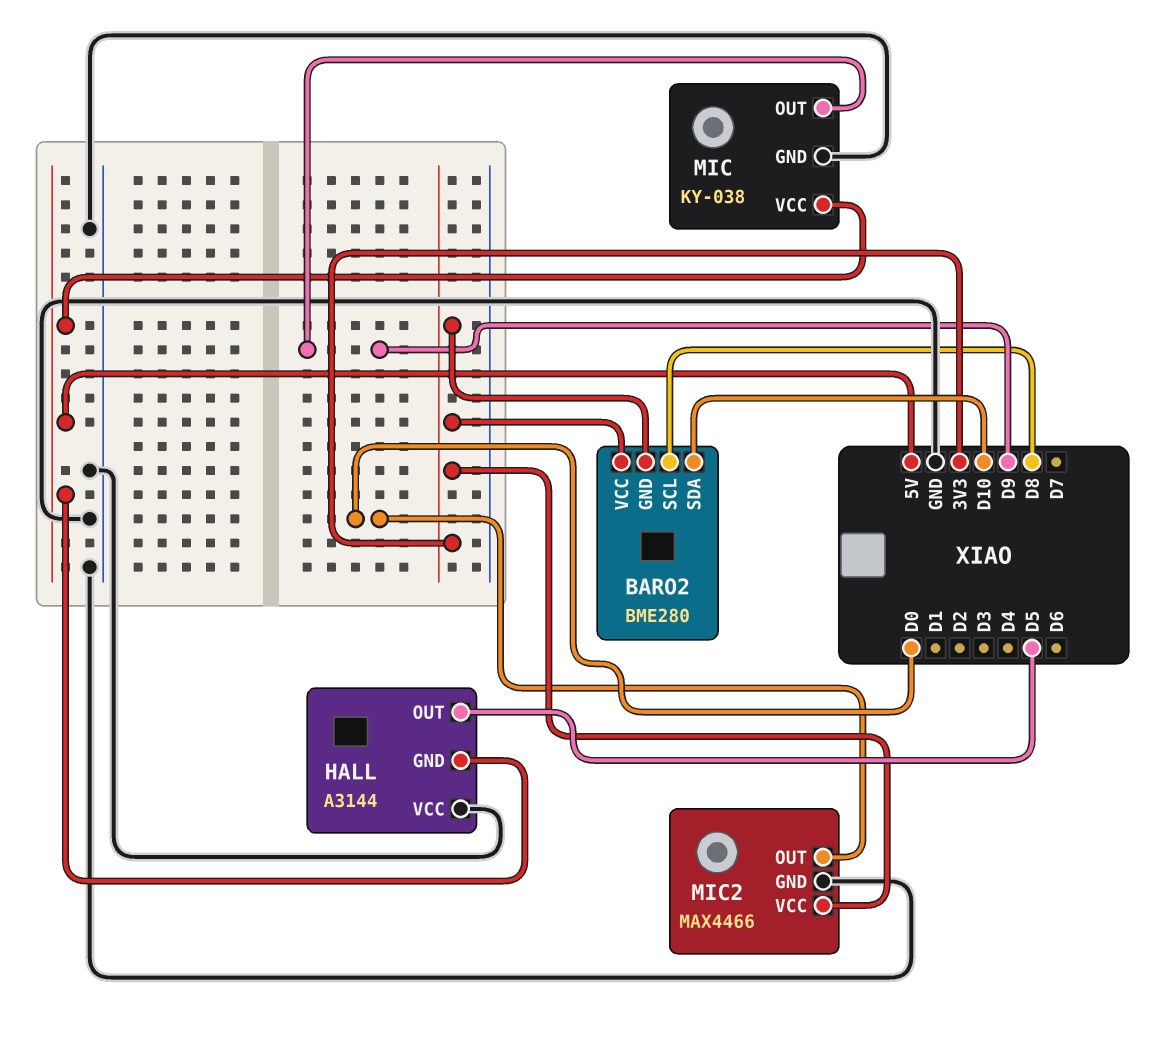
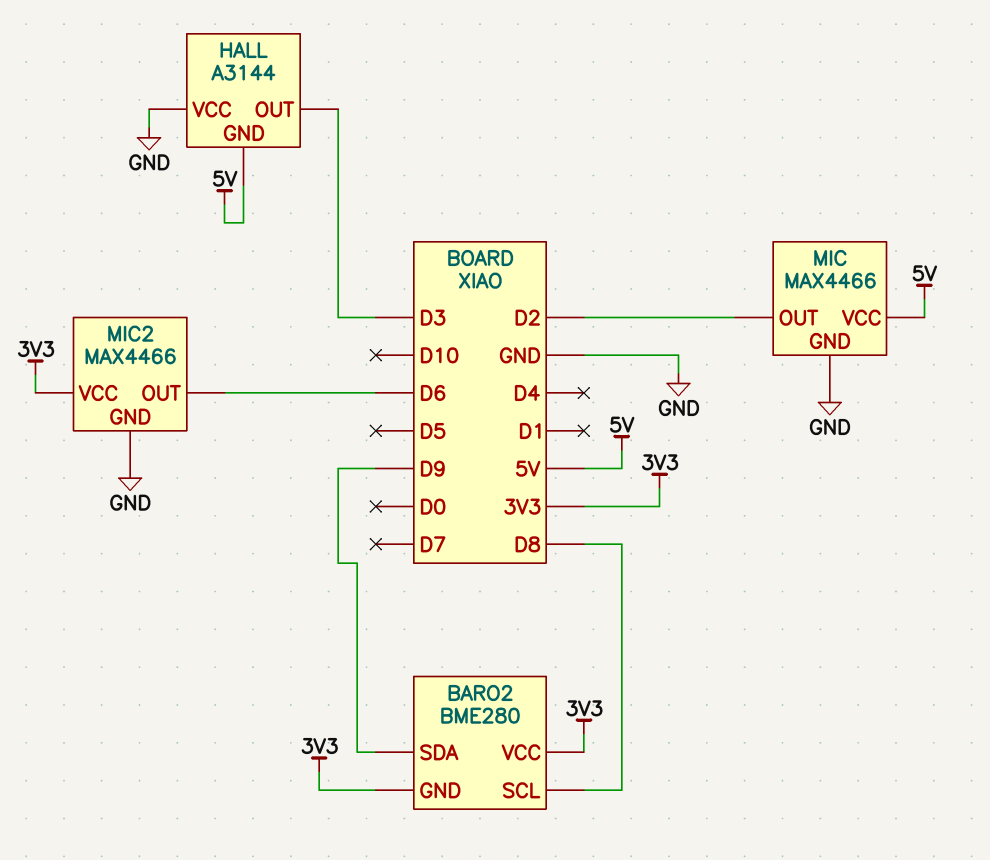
BARO2 pin SDA: D10 -> D9
HALL pin OUT: D5 -> D3
MIC: KY-038 -> MAX4466
MIC pin OUT: D9 -> D2
MIC2 pin OUT: D0 -> D6

